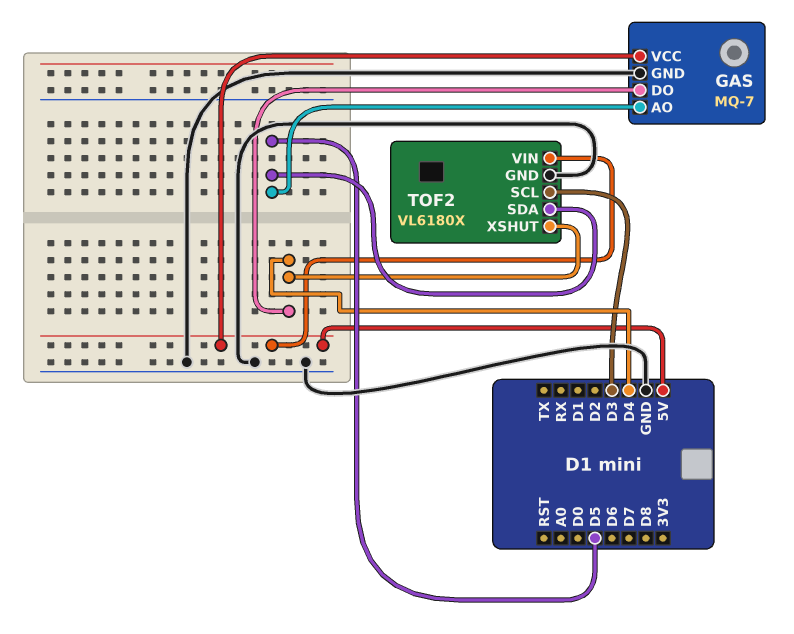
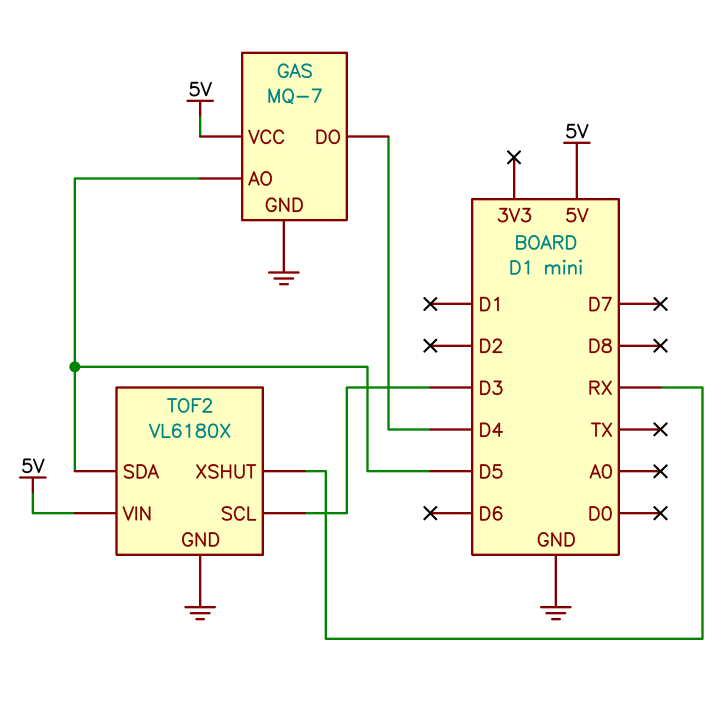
TOF2 pin XSHUT: D4 -> RX

